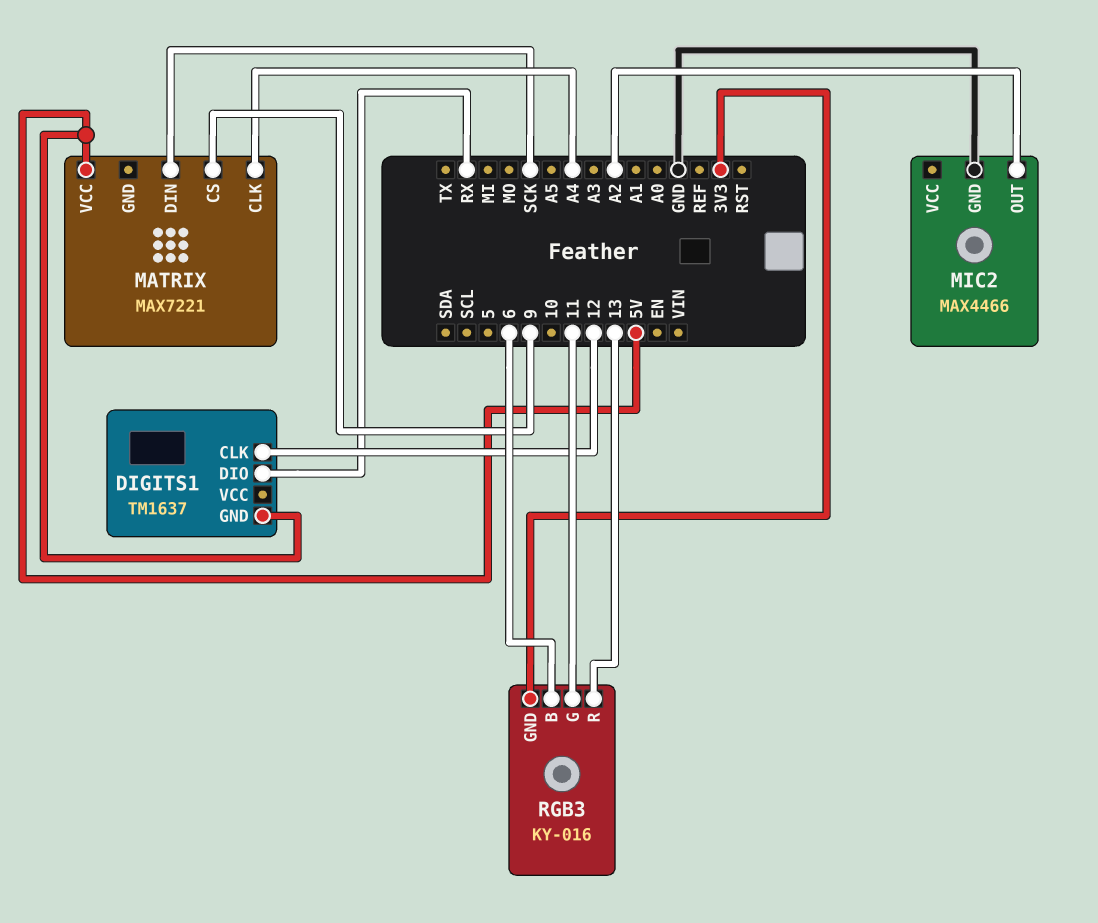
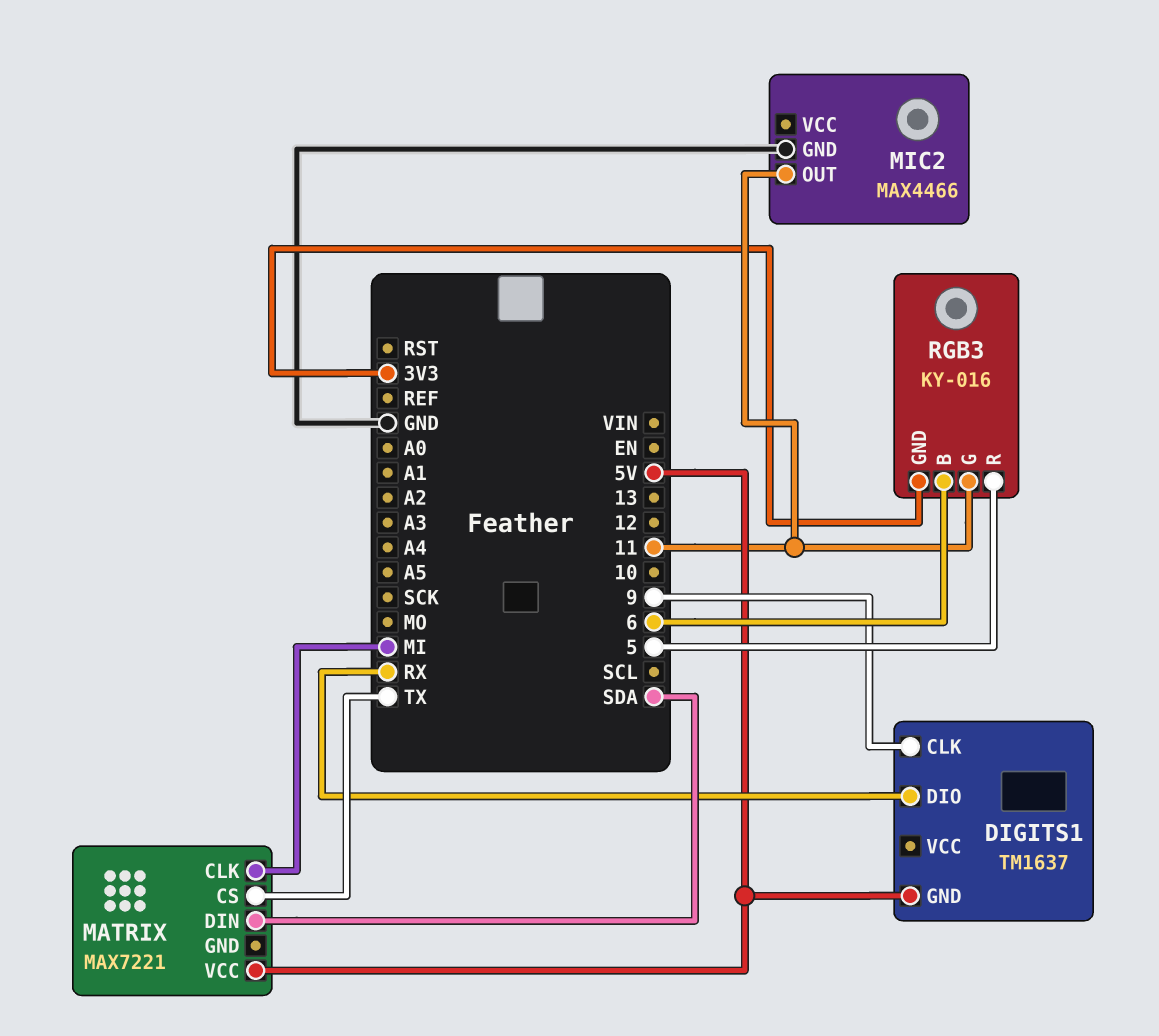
DIGITS1 pin CLK: 12 -> 9
MATRIX pin CLK: A4 -> MI
MATRIX pin CS: 9 -> TX
MATRIX pin DIN: SCK -> SDA
MIC2 pin OUT: A2 -> 11
RGB3 pin R: 13 -> 5

